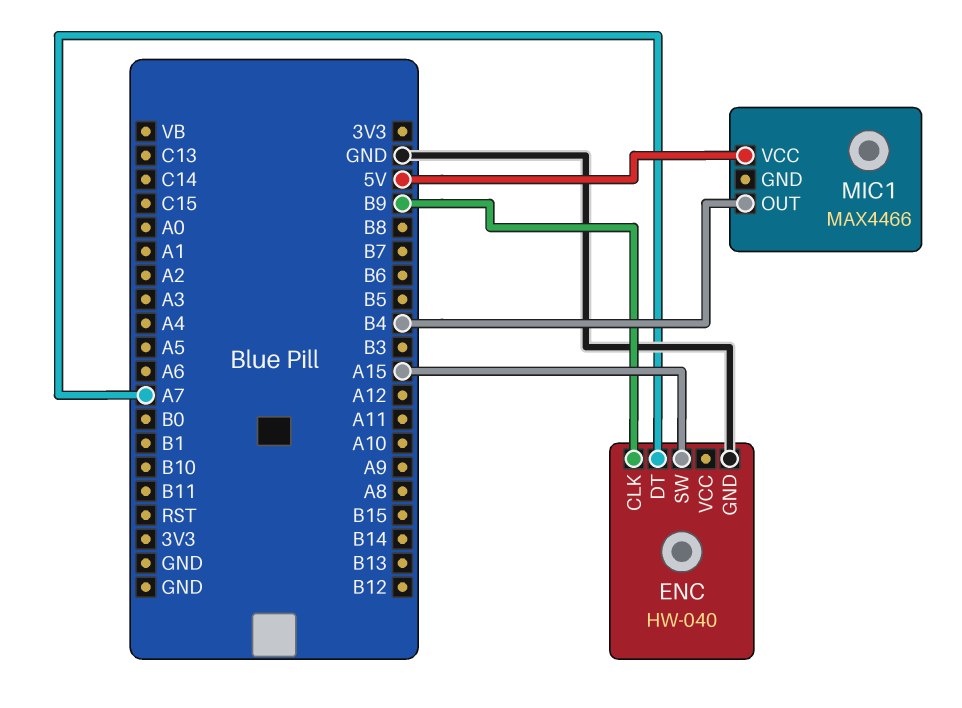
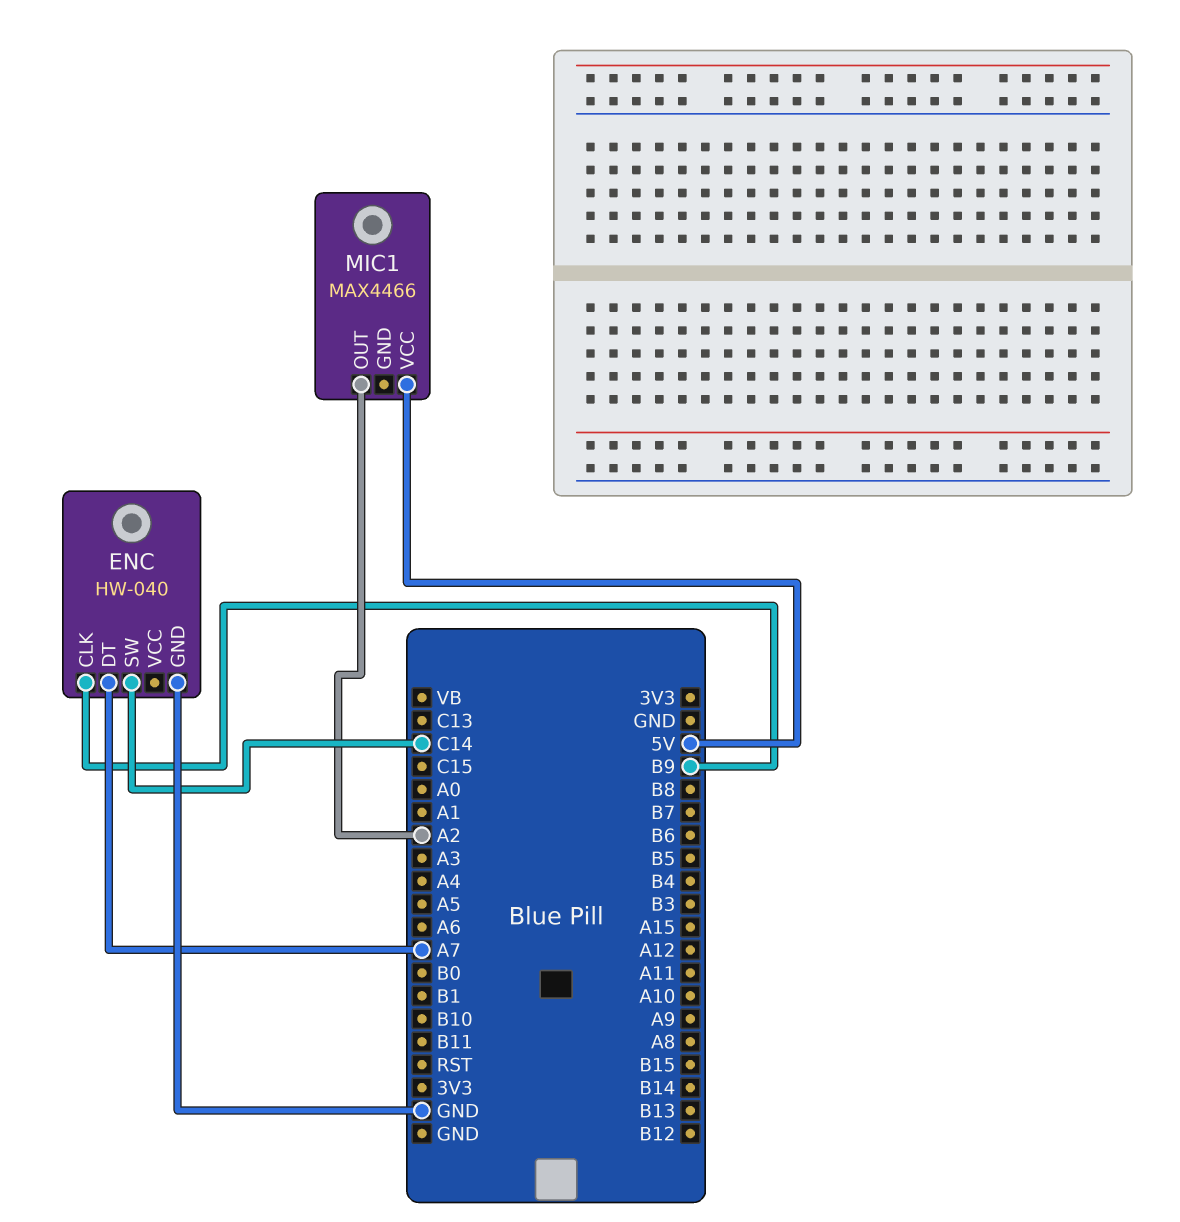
ENC pin SW: A15 -> C14
MIC1 pin OUT: B4 -> A2

